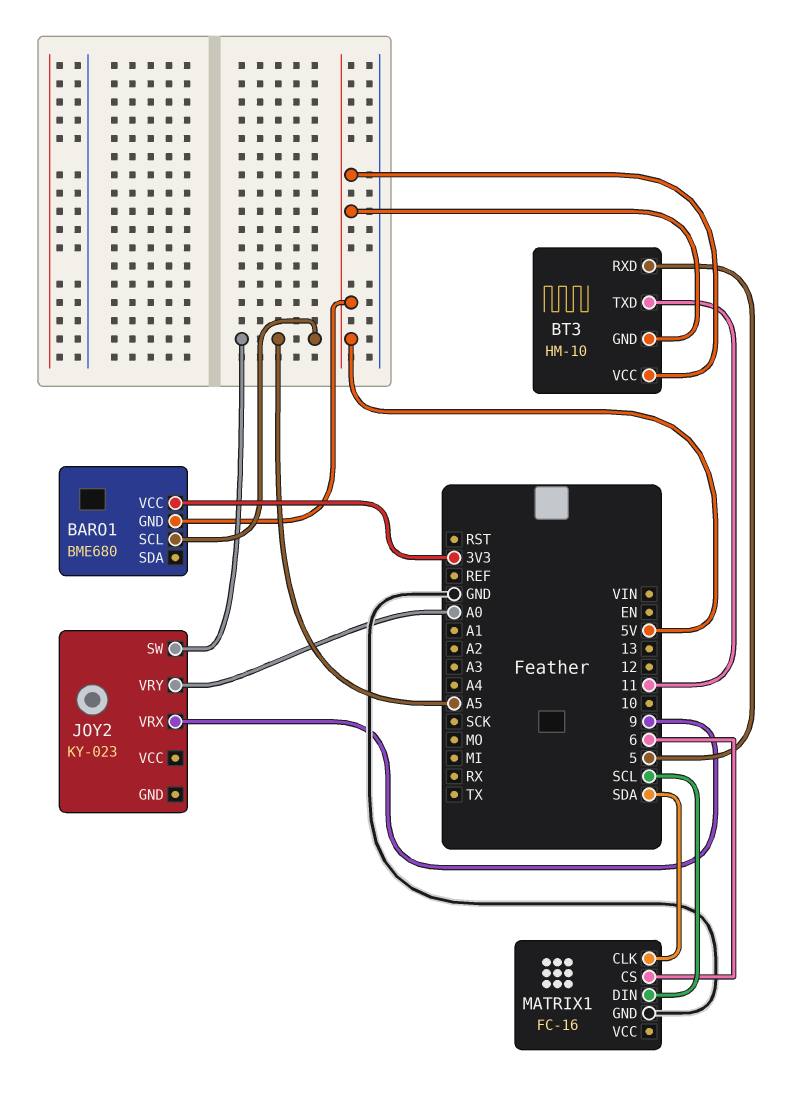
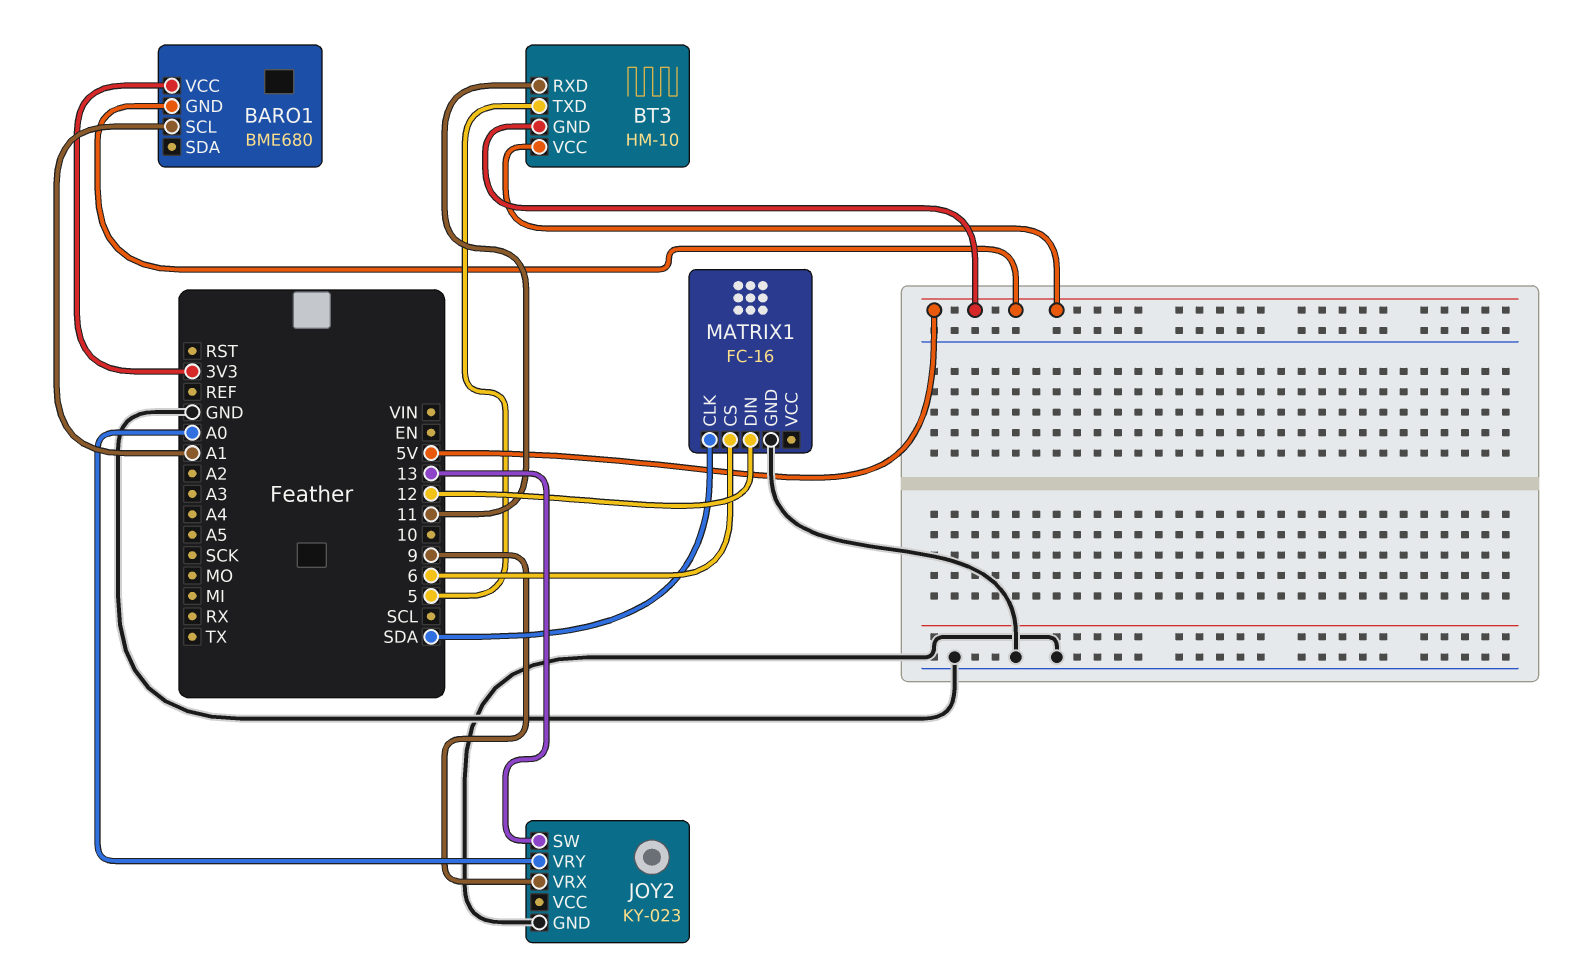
BARO1 pin SCL: A5 -> A1
BT3 pin RXD: 5 -> 11
BT3 pin TXD: 11 -> 5
JOY2 pin GND: none -> GND
JOY2 pin SW: A5 -> 13
MATRIX1 pin DIN: SCL -> 12

